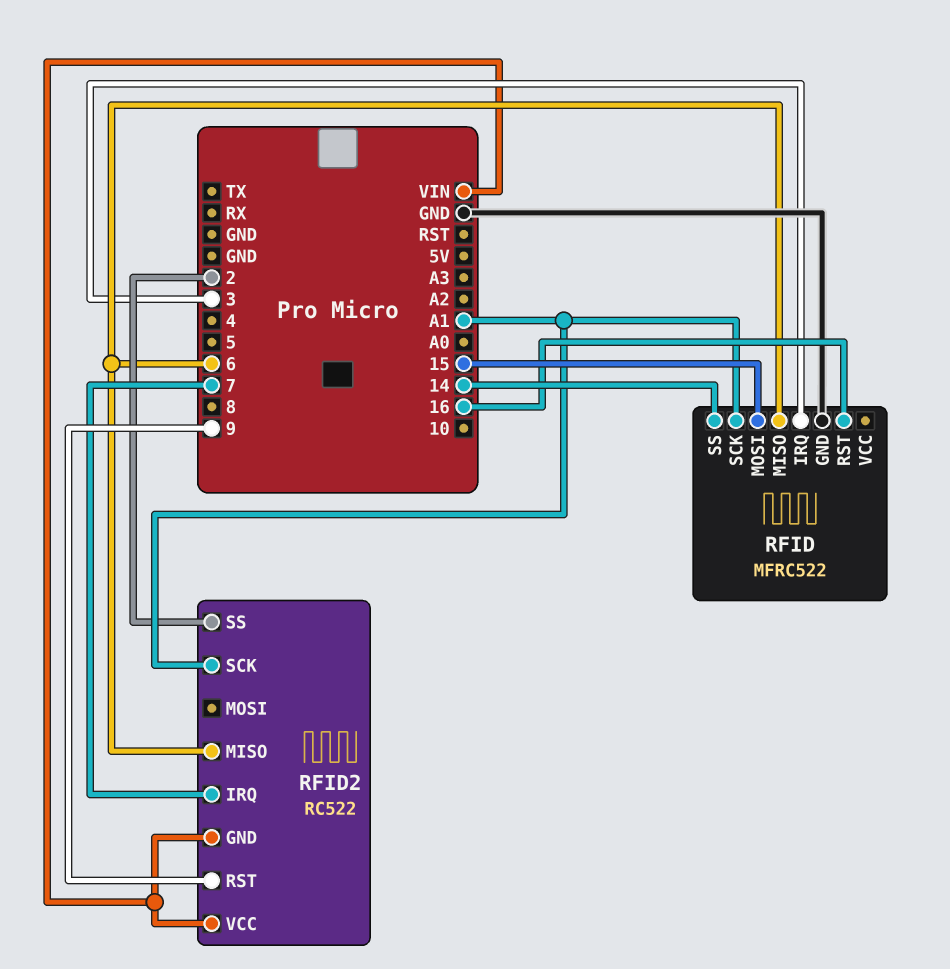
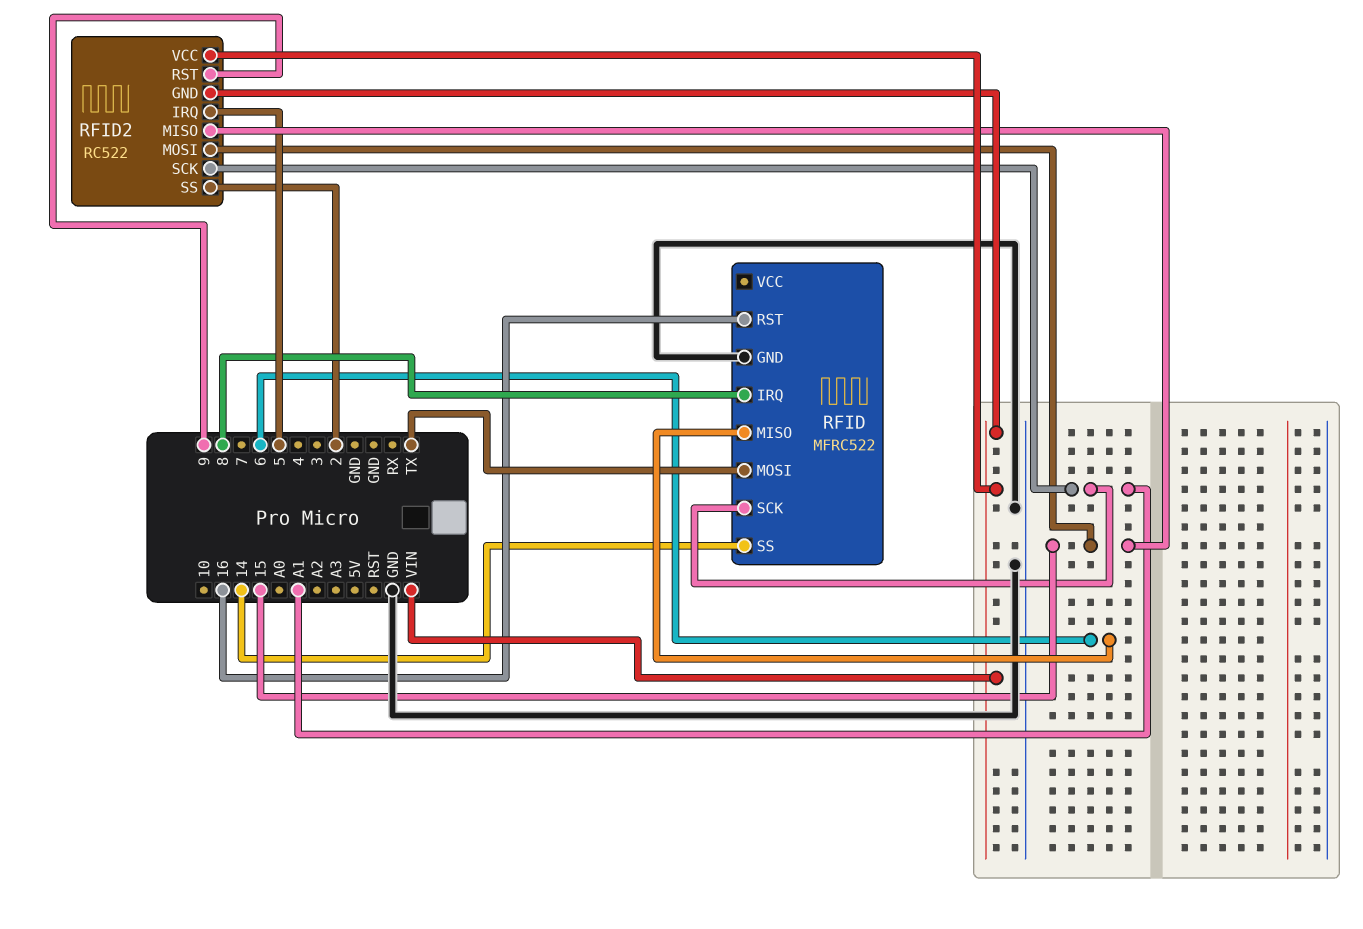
RFID pin IRQ: 3 -> 8
RFID pin MOSI: 15 -> TX
RFID2 pin IRQ: 7 -> 5
RFID2 pin MISO: 6 -> 15
RFID2 pin MOSI: none -> 15

